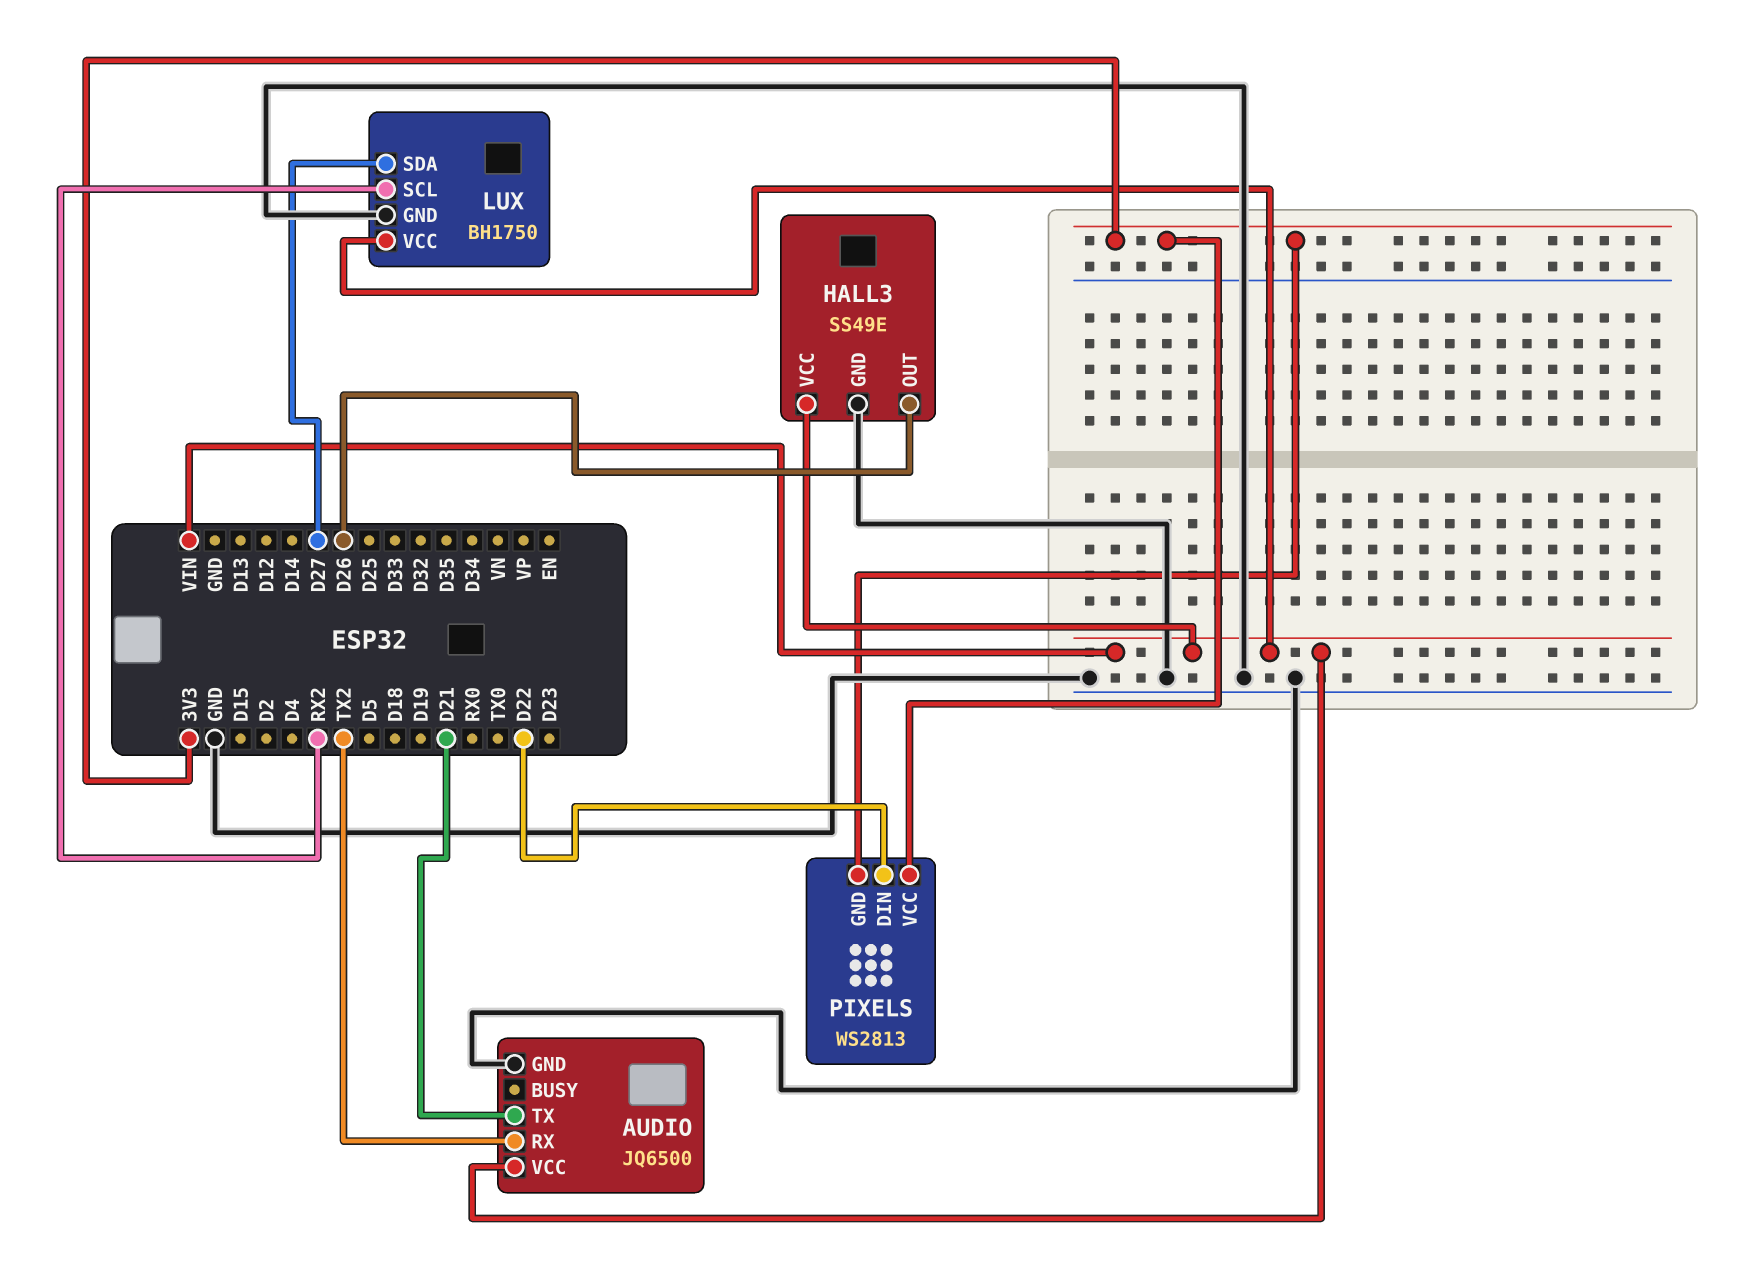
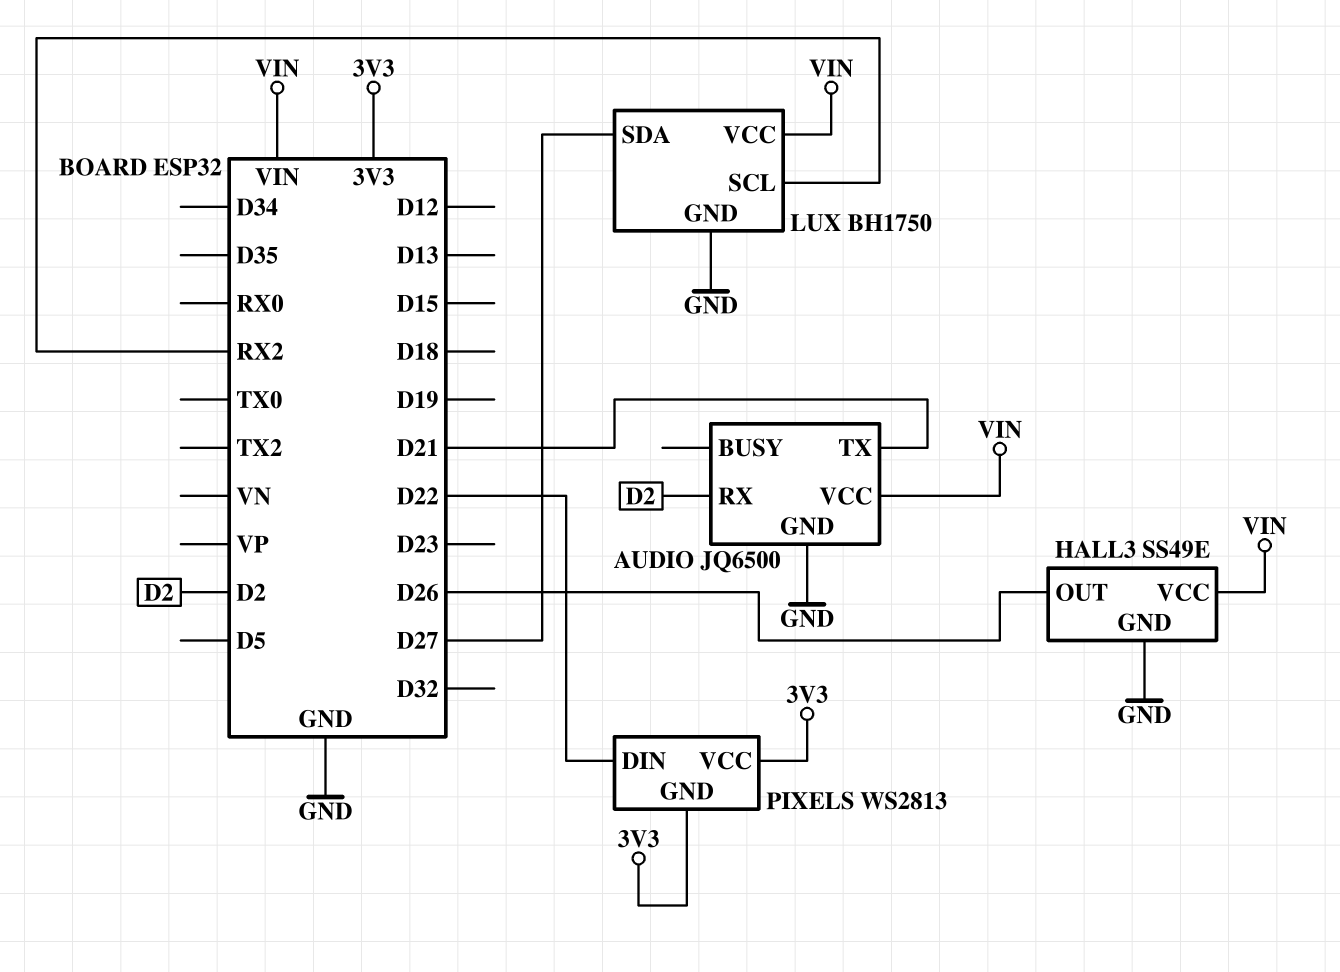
AUDIO pin RX: TX2 -> D2

